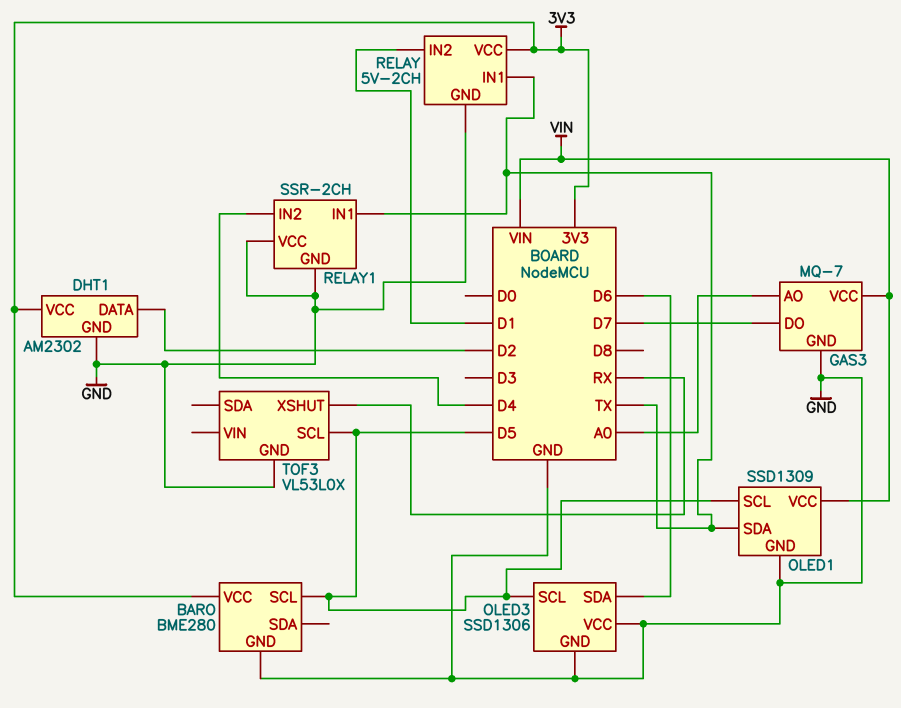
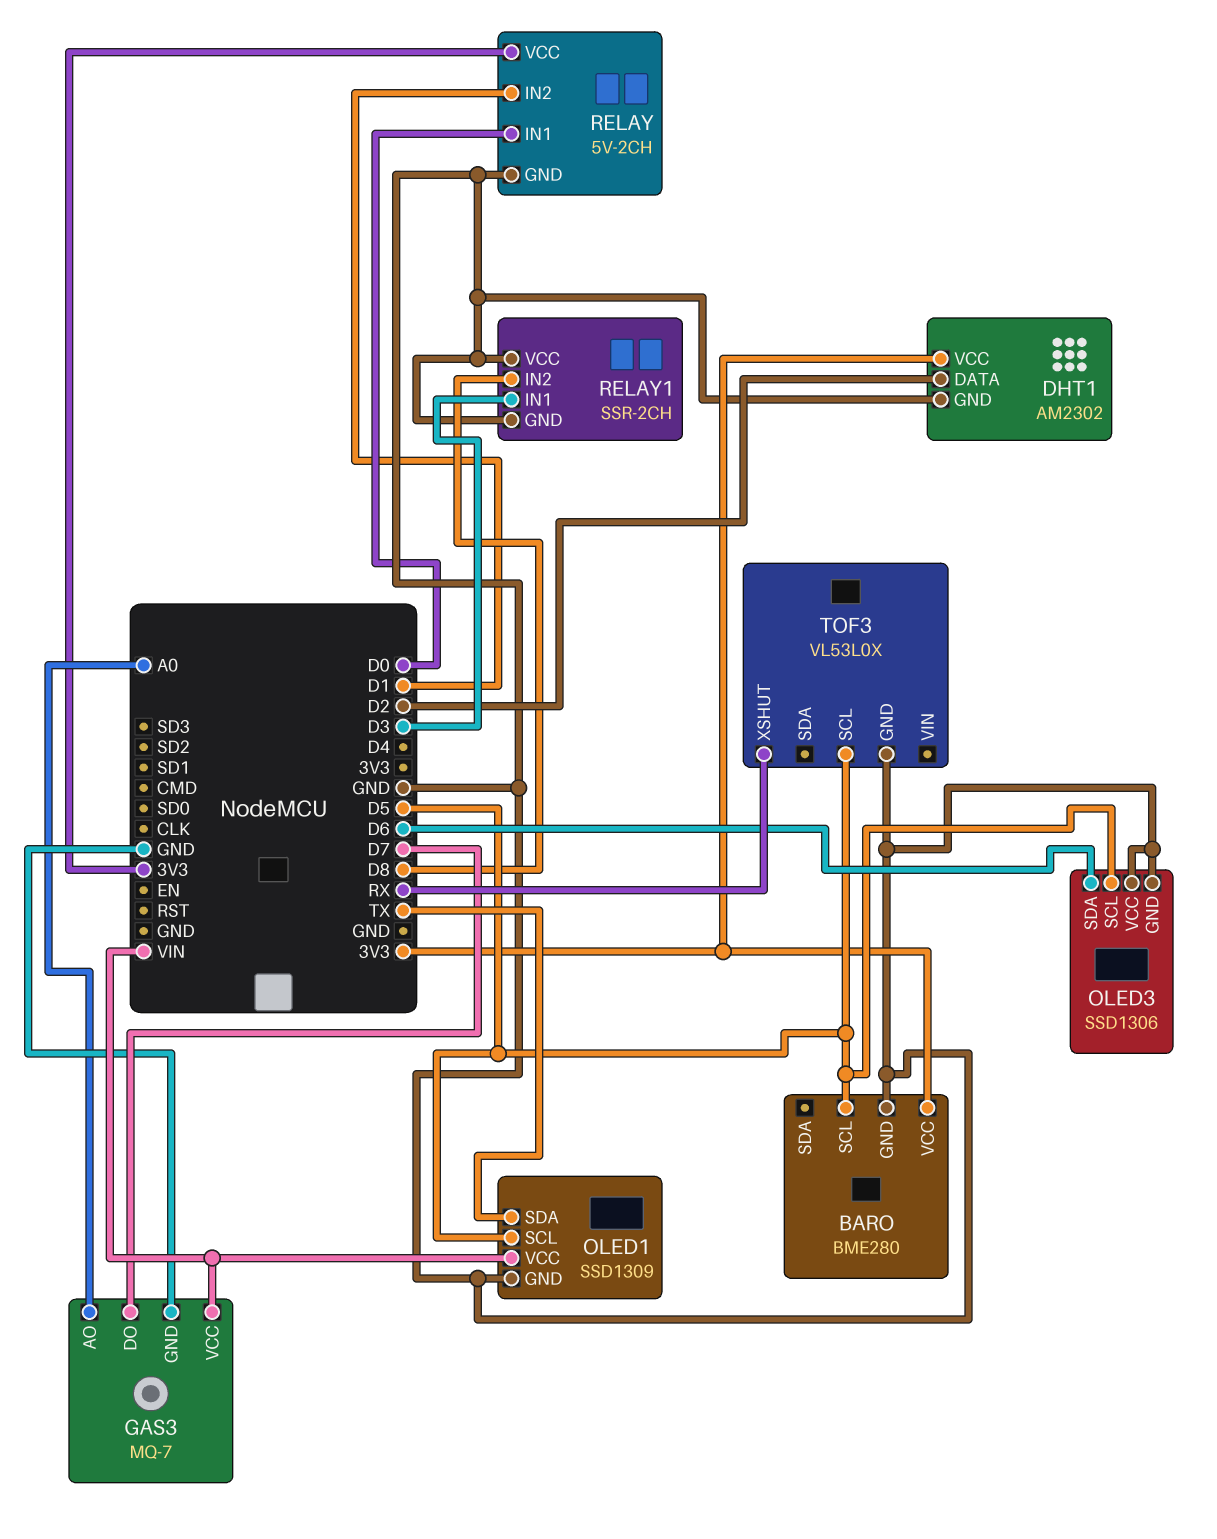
RELAY pin IN1: TX -> D0
RELAY1 pin IN1: TX -> D3
RELAY1 pin IN2: D4 -> D8

